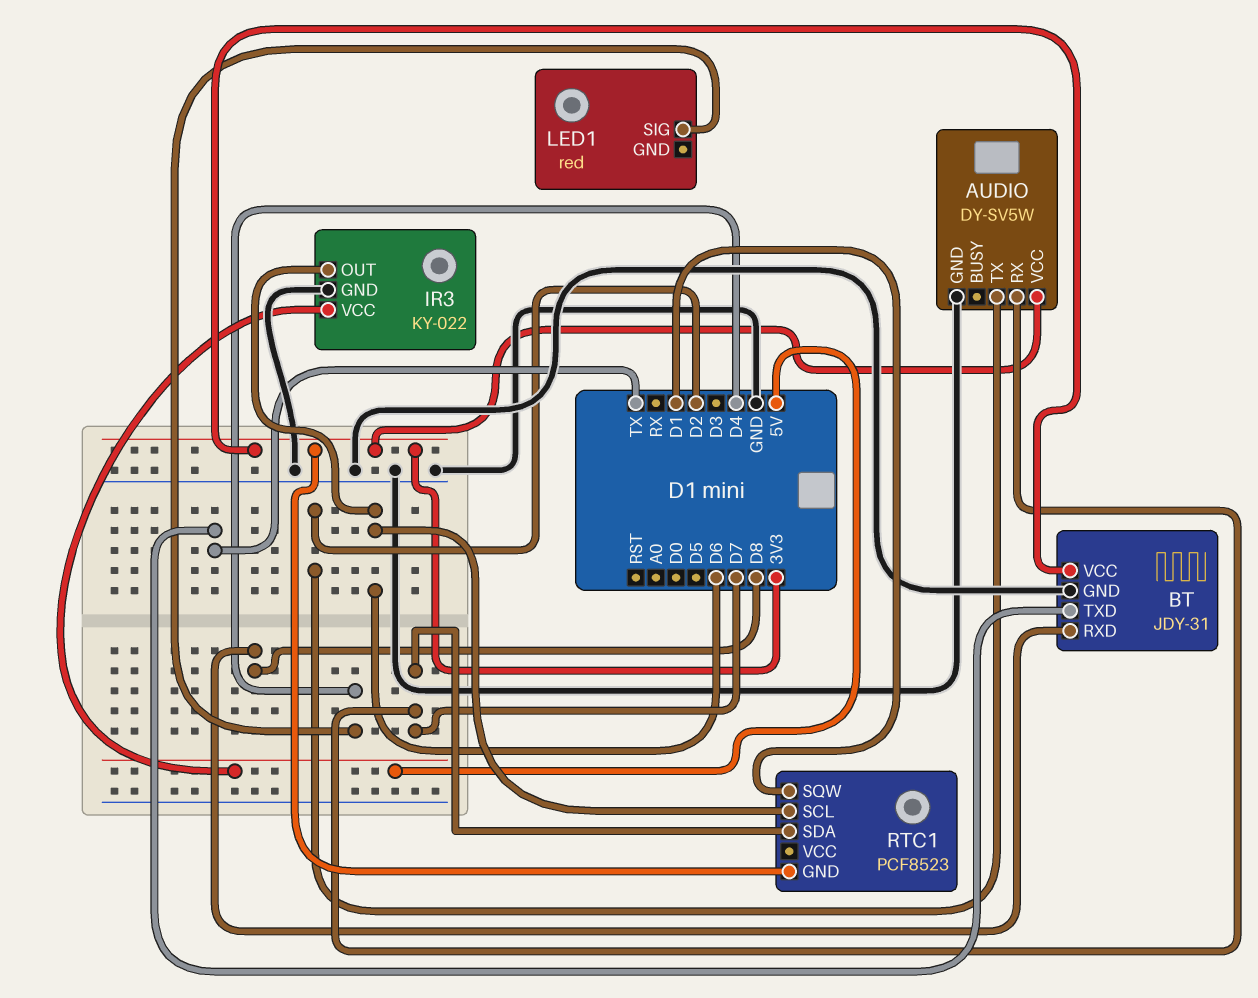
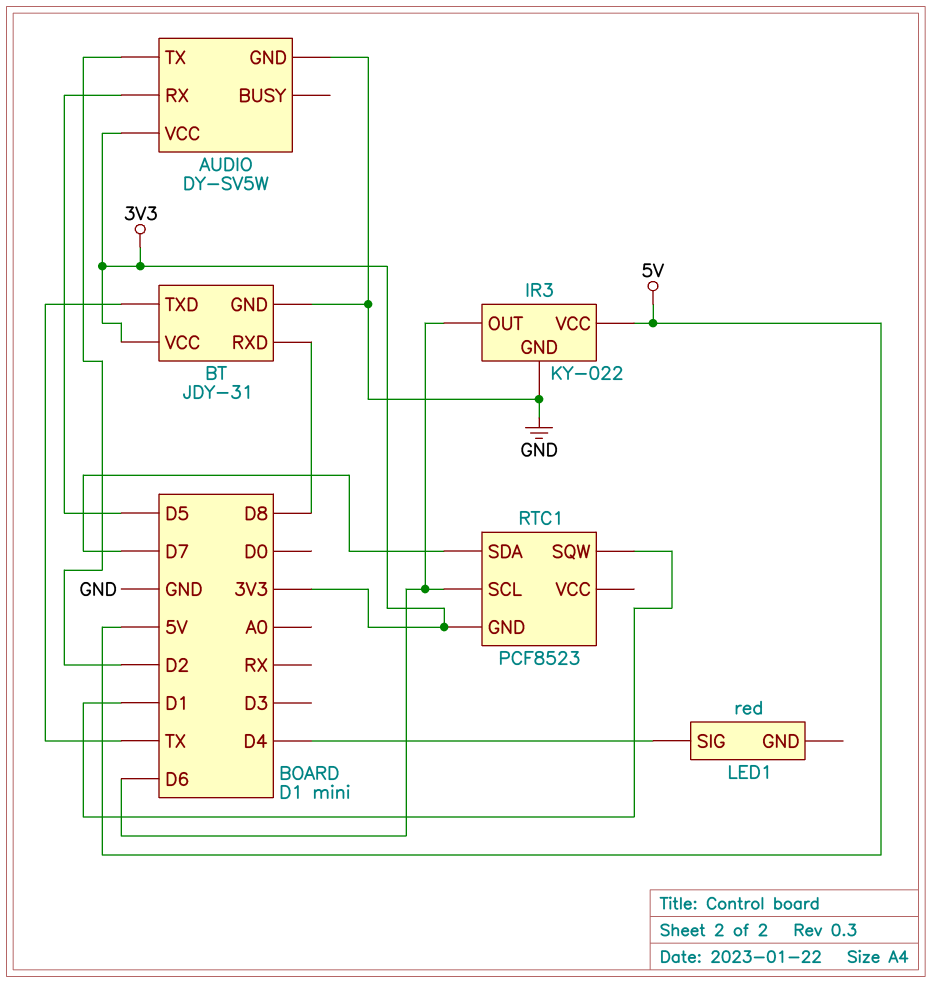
AUDIO pin RX: D7 -> D5

